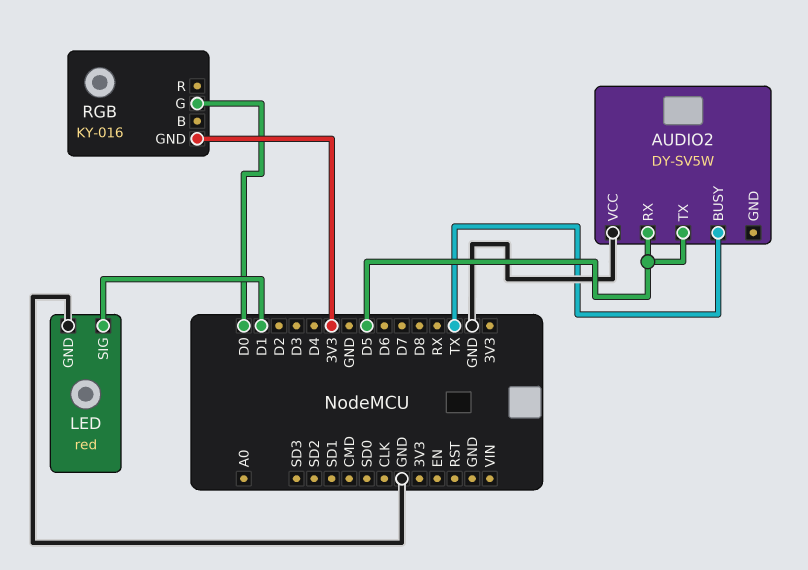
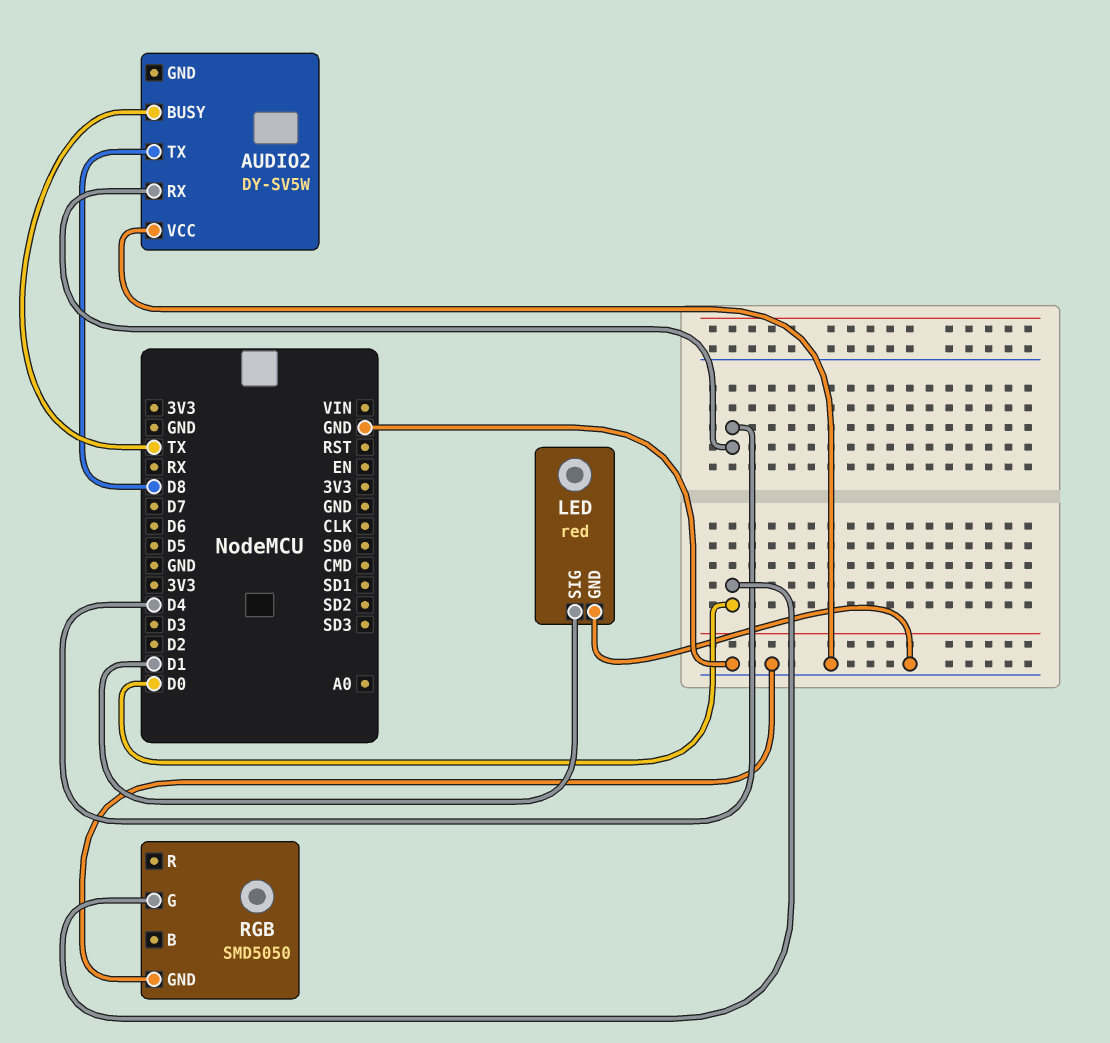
AUDIO2 pin RX: D5 -> D4
AUDIO2 pin TX: D5 -> D8
RGB: KY-016 -> SMD5050
RGB pin GND: 3V3 -> GND

